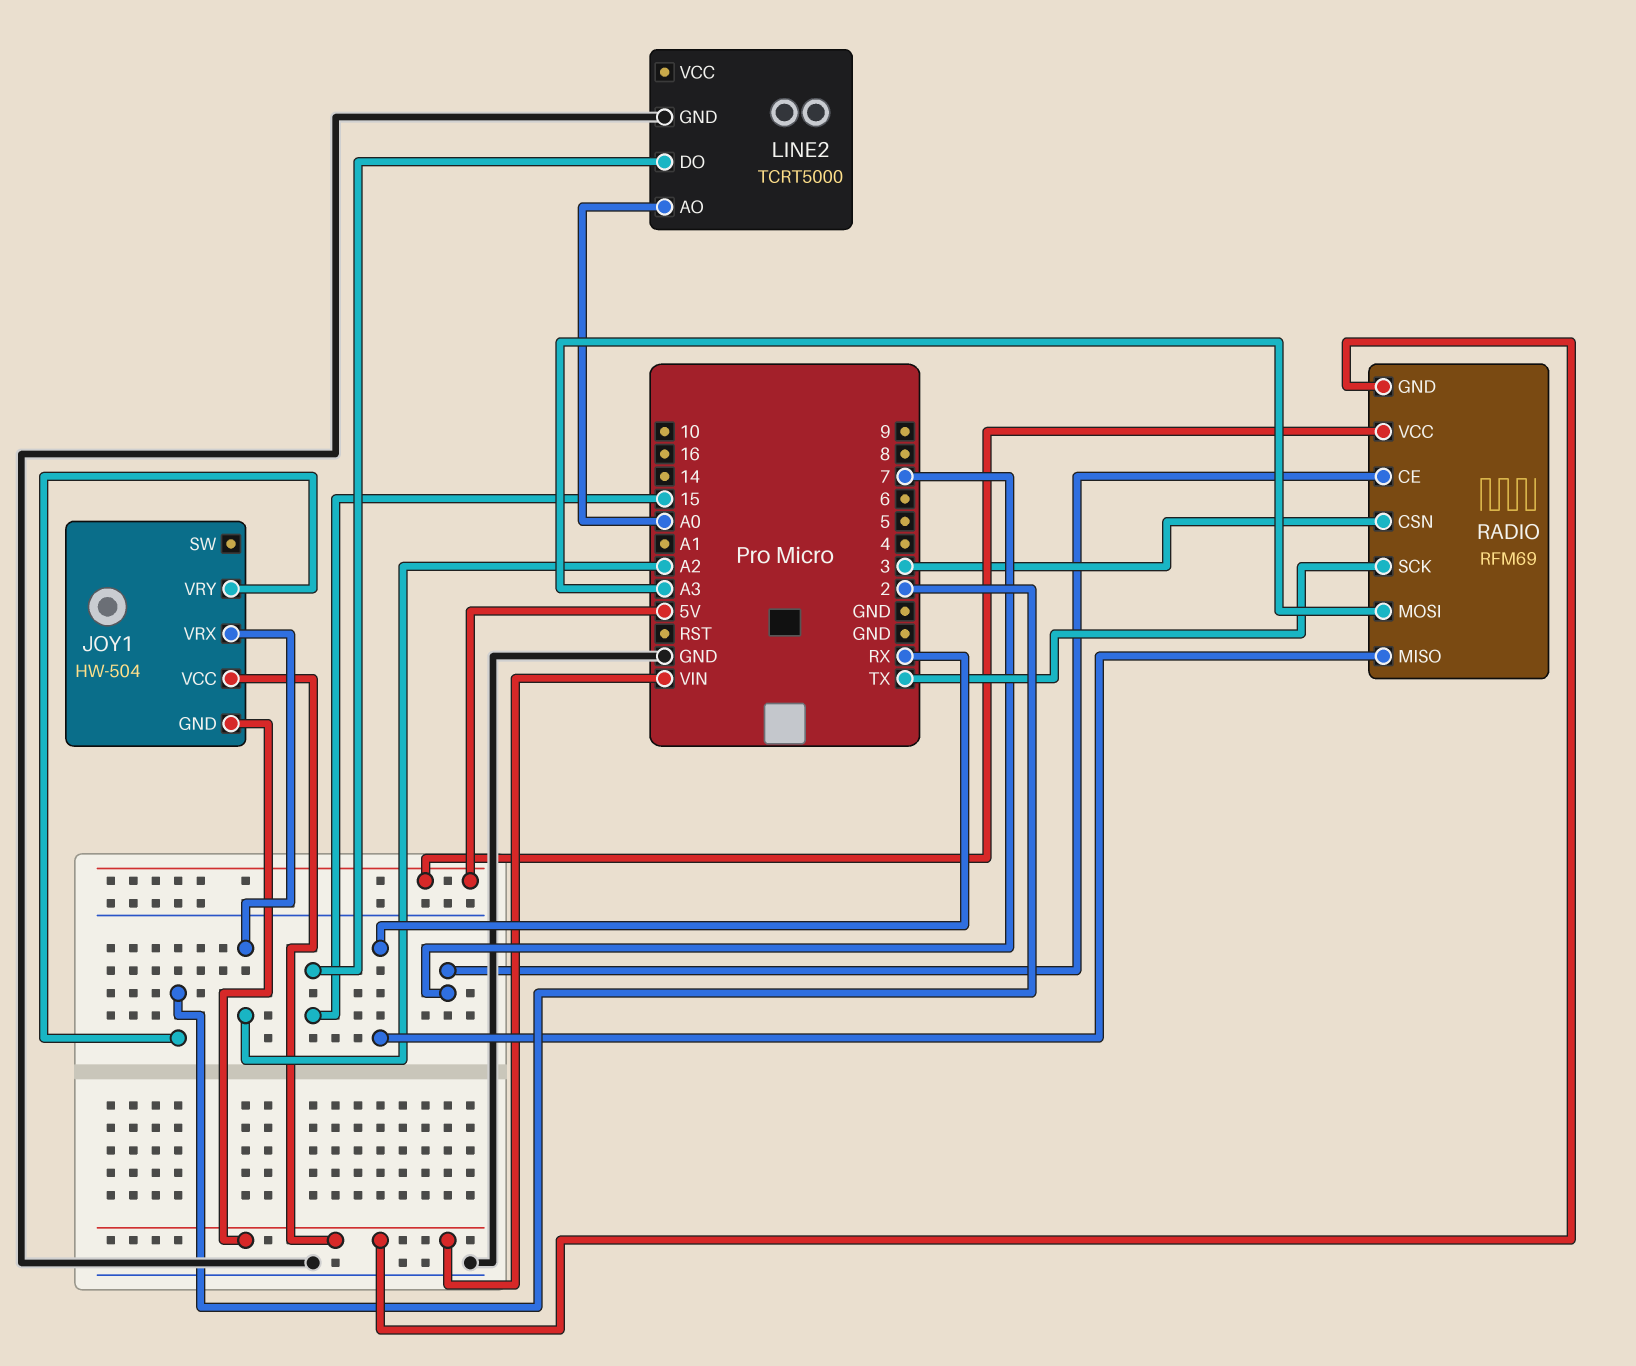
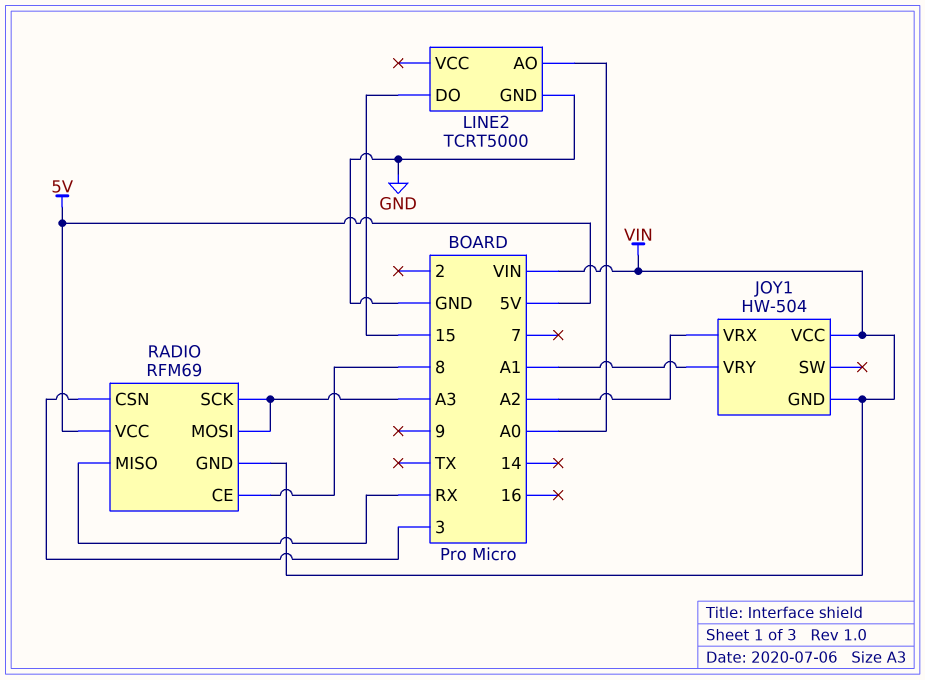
JOY1 pin VRY: 2 -> A1
RADIO pin CE: 7 -> 8
RADIO pin SCK: TX -> A3

